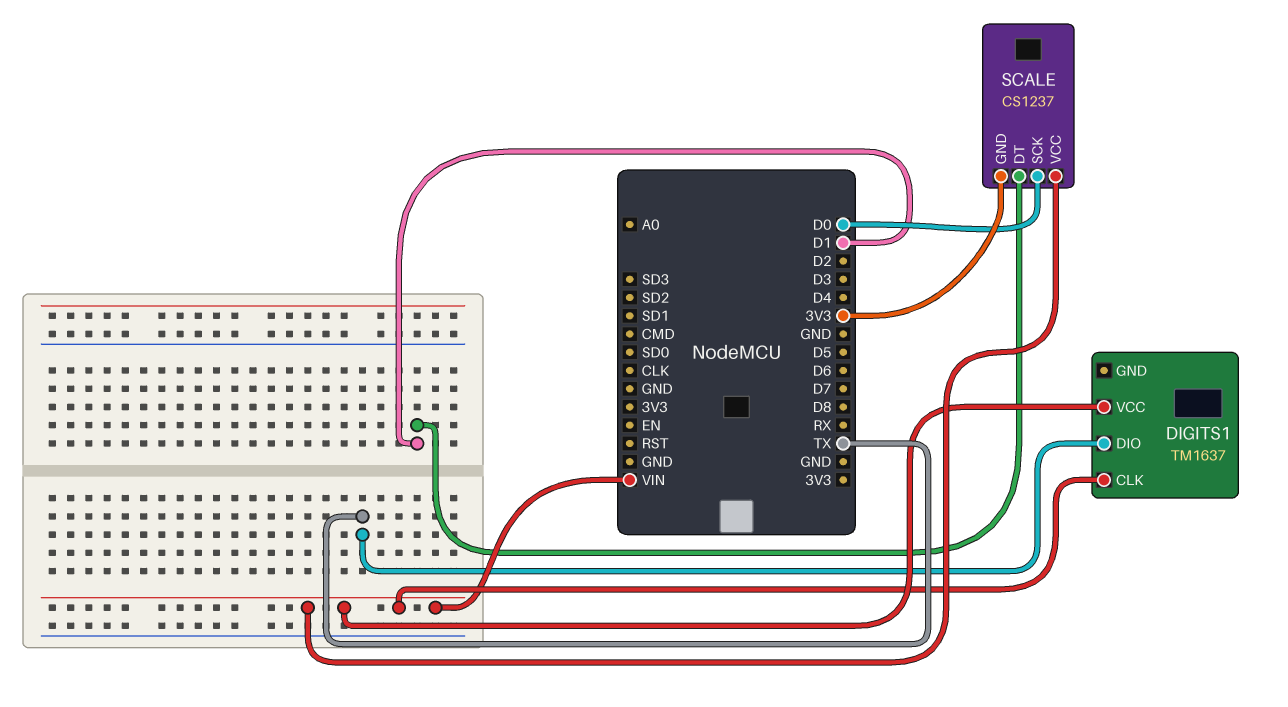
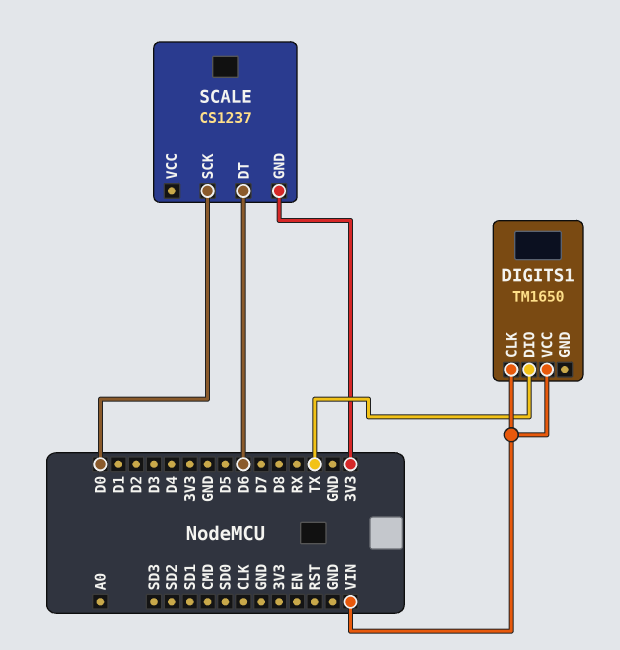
DIGITS1: TM1637 -> TM1650
SCALE pin DT: D1 -> D6
SCALE pin VCC: VIN -> none

